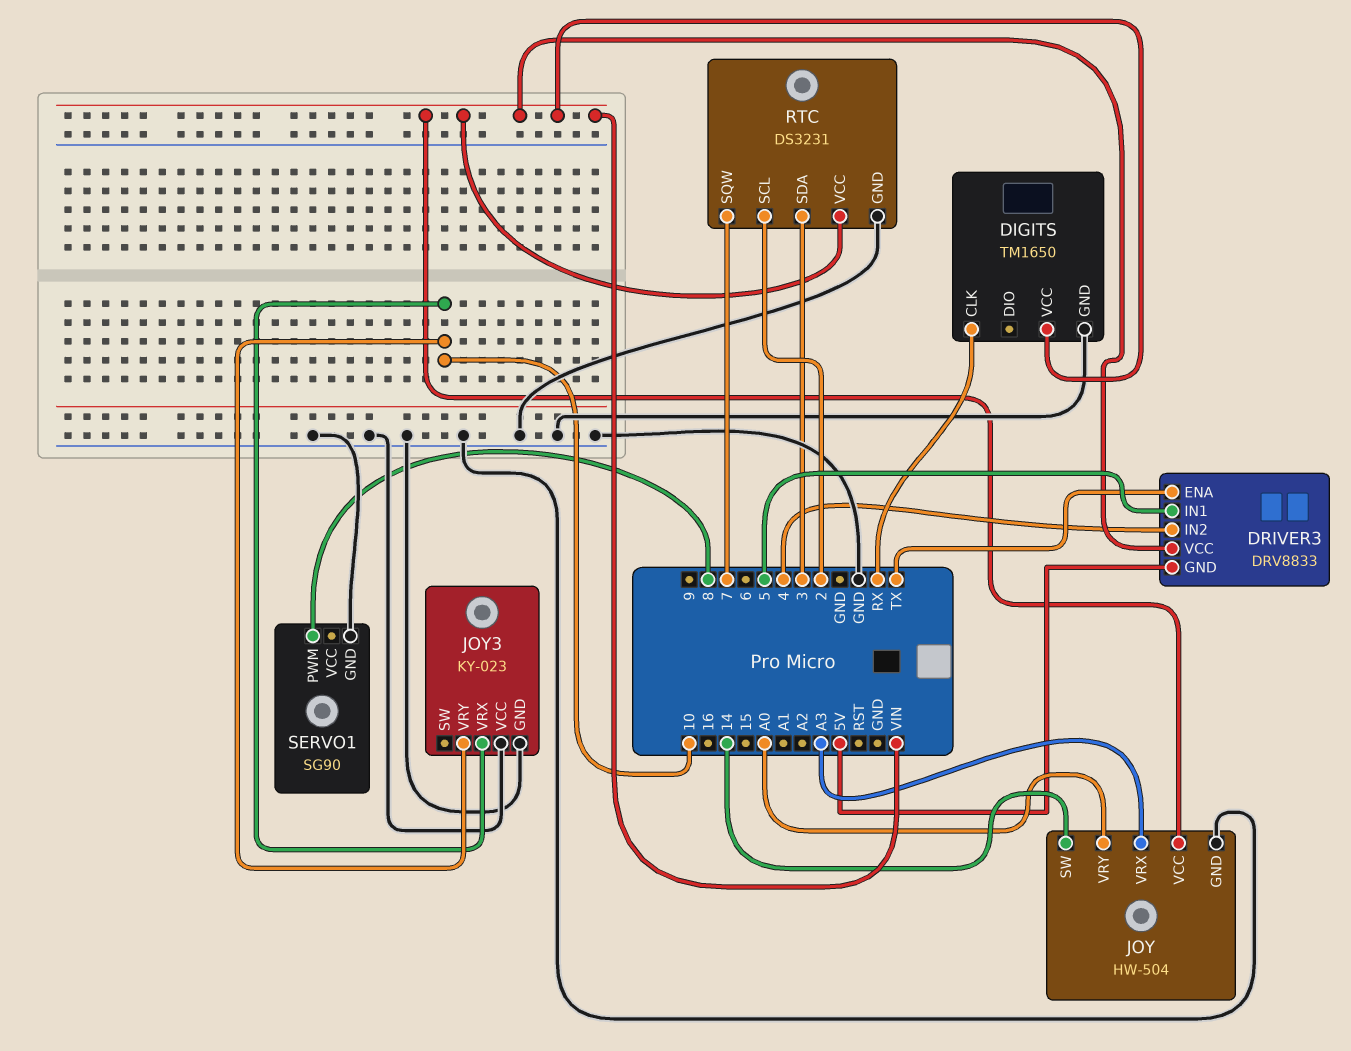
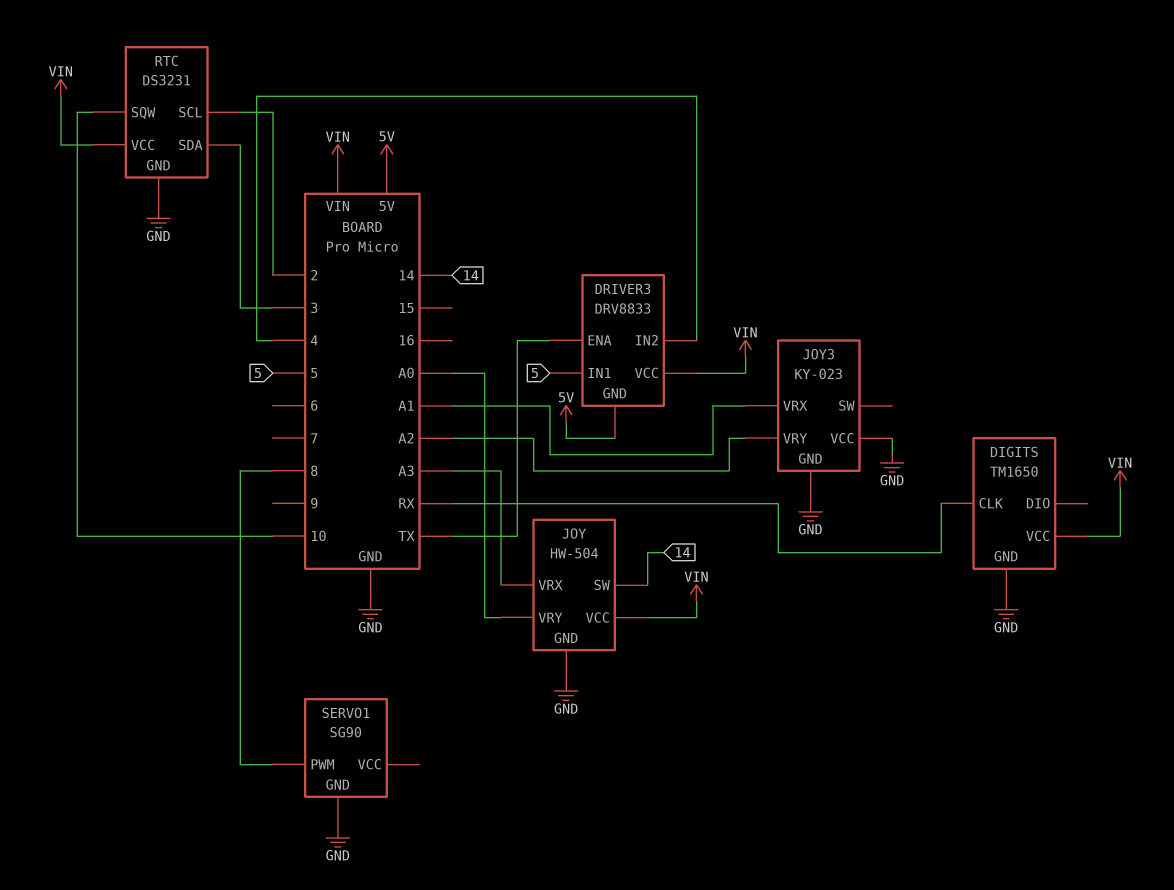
JOY3 pin VRX: 10 -> A1
JOY3 pin VRY: 10 -> A2
RTC pin SQW: 7 -> 10

